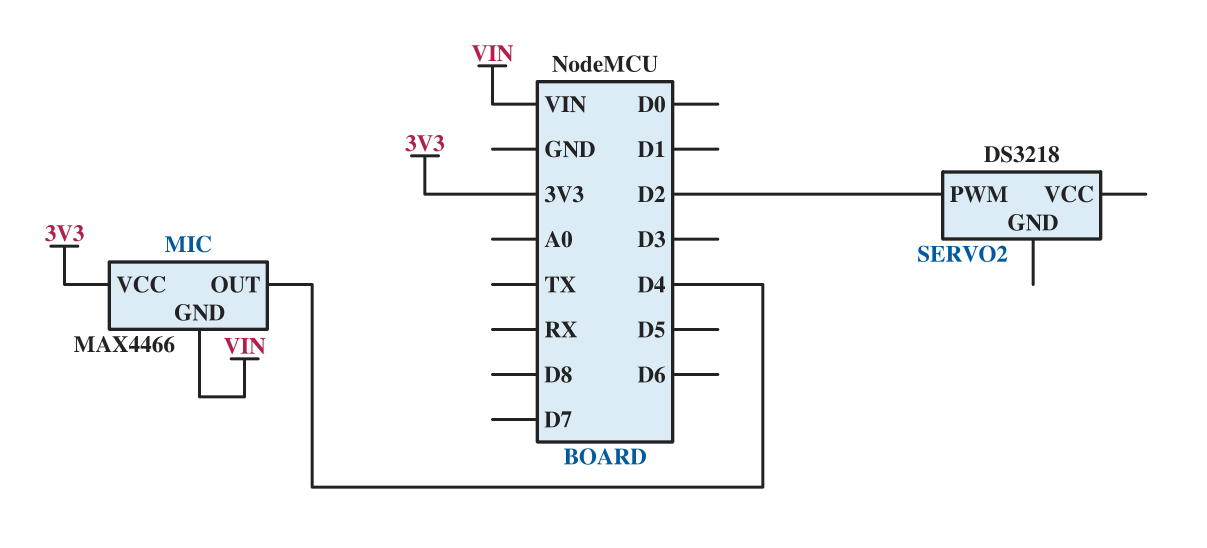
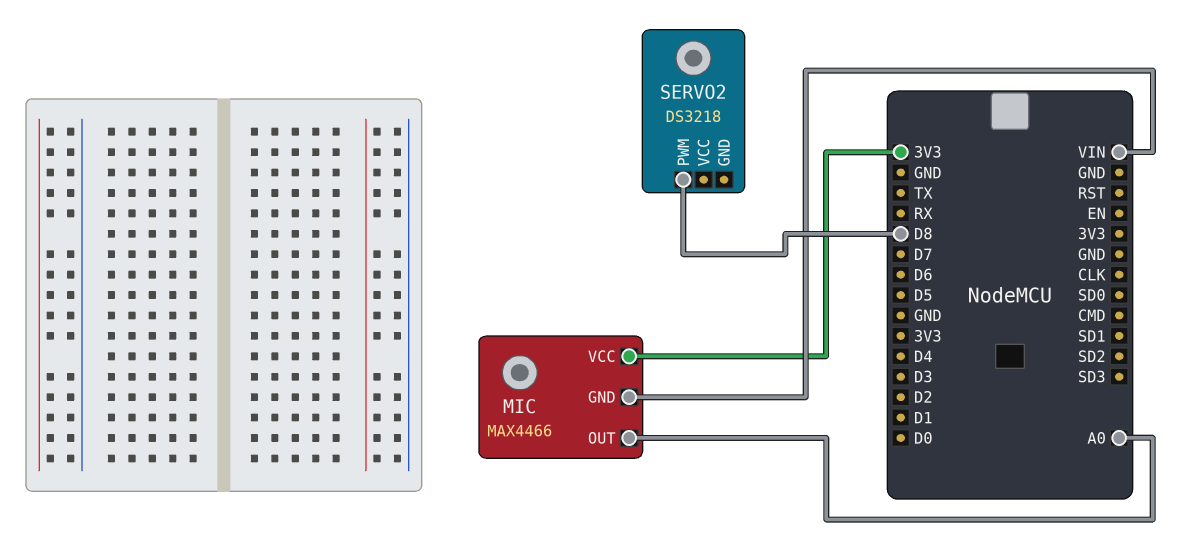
MIC pin OUT: D4 -> A0
SERVO2 pin PWM: D2 -> D8

